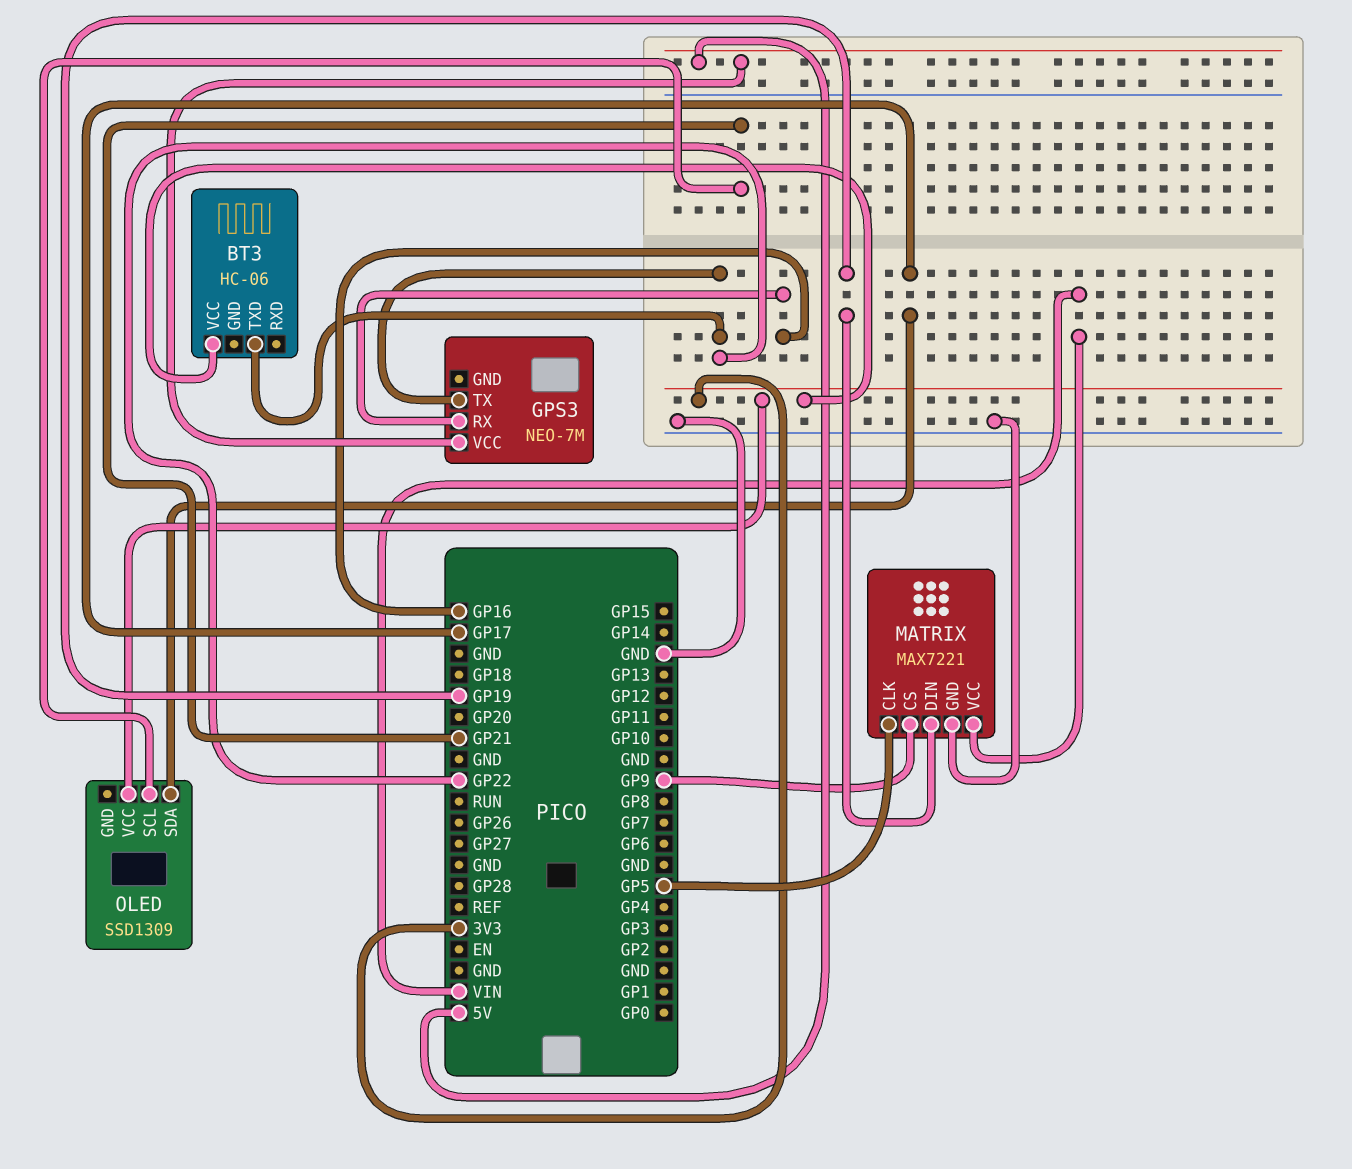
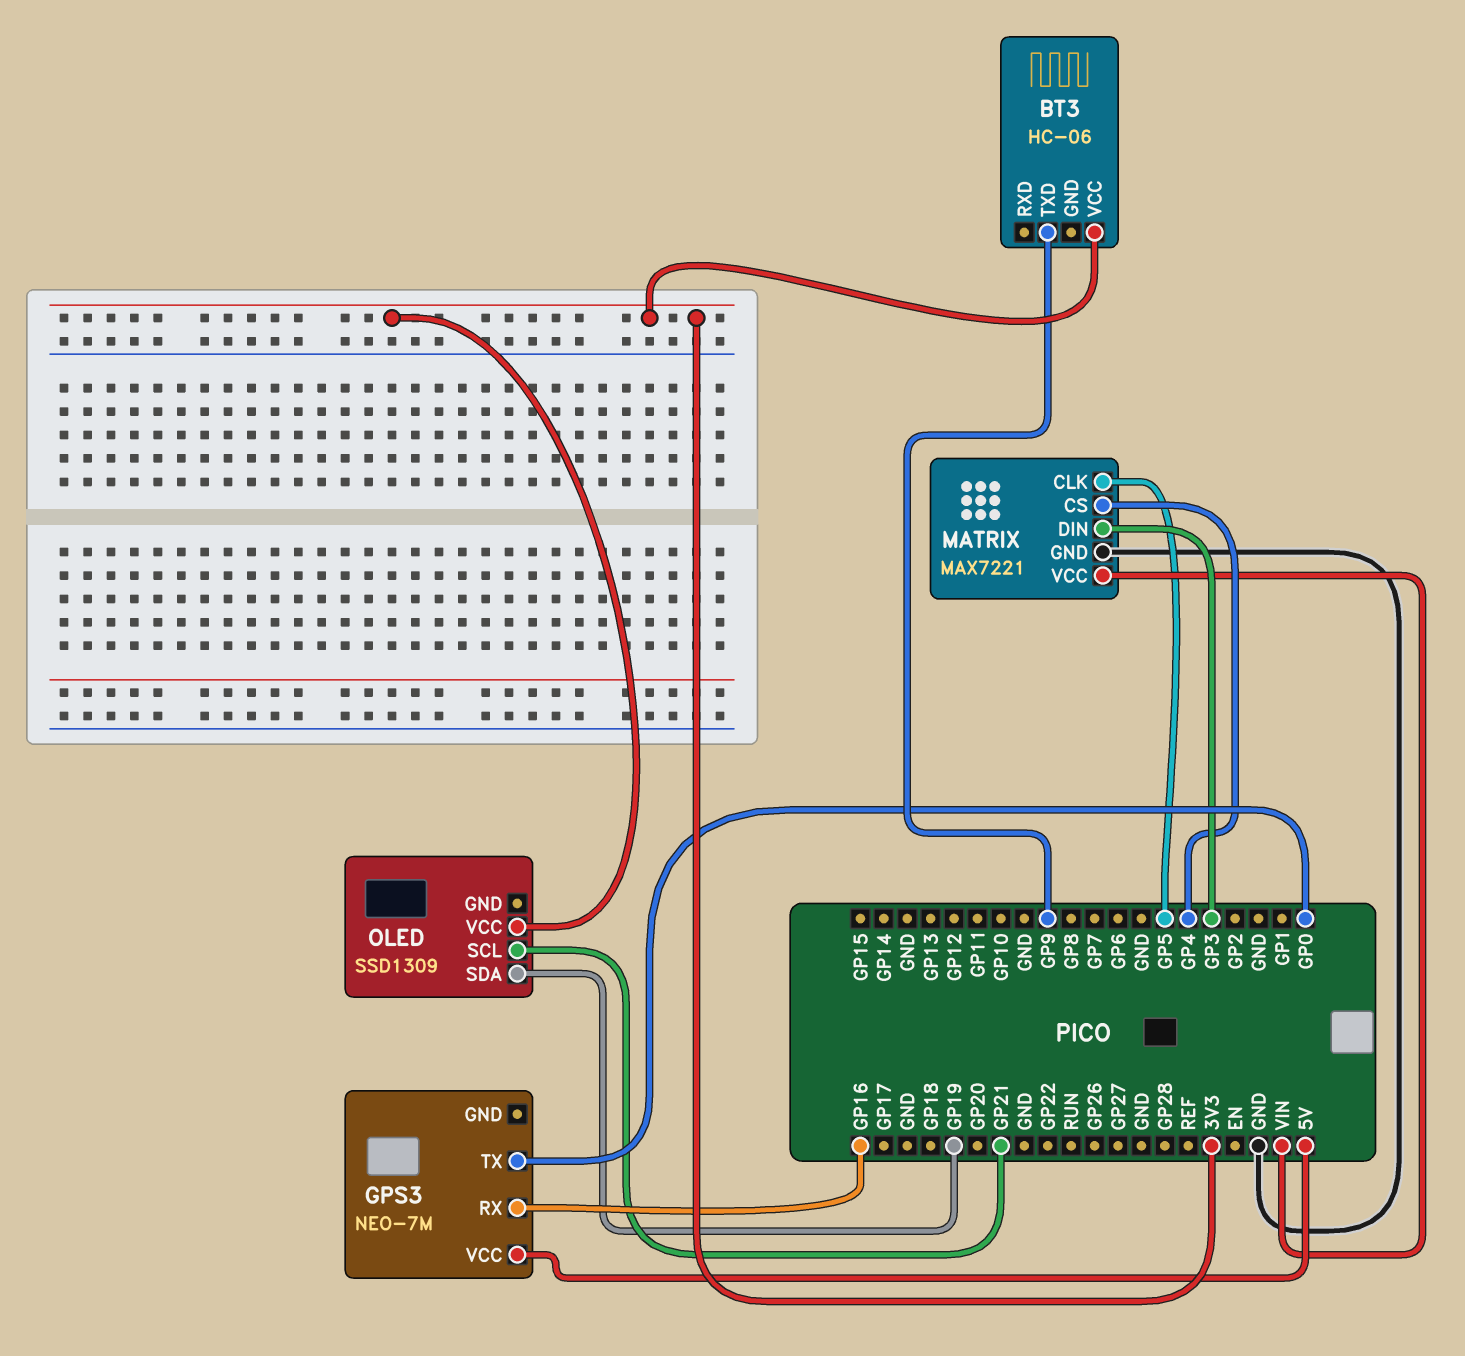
BT3 pin TXD: GP22 -> GP9
GPS3 pin TX: GP22 -> GP0
MATRIX pin CS: GP9 -> GP4
MATRIX pin DIN: GP19 -> GP3
OLED pin SDA: GP17 -> GP19

